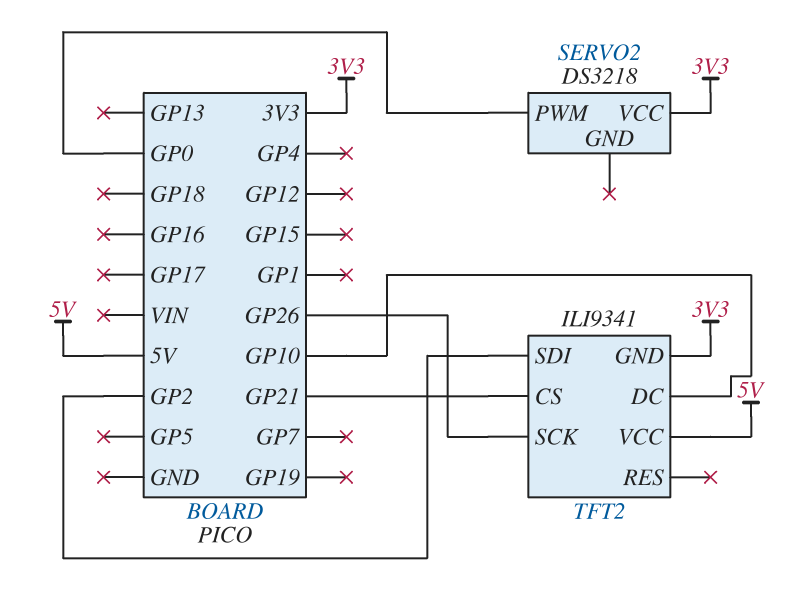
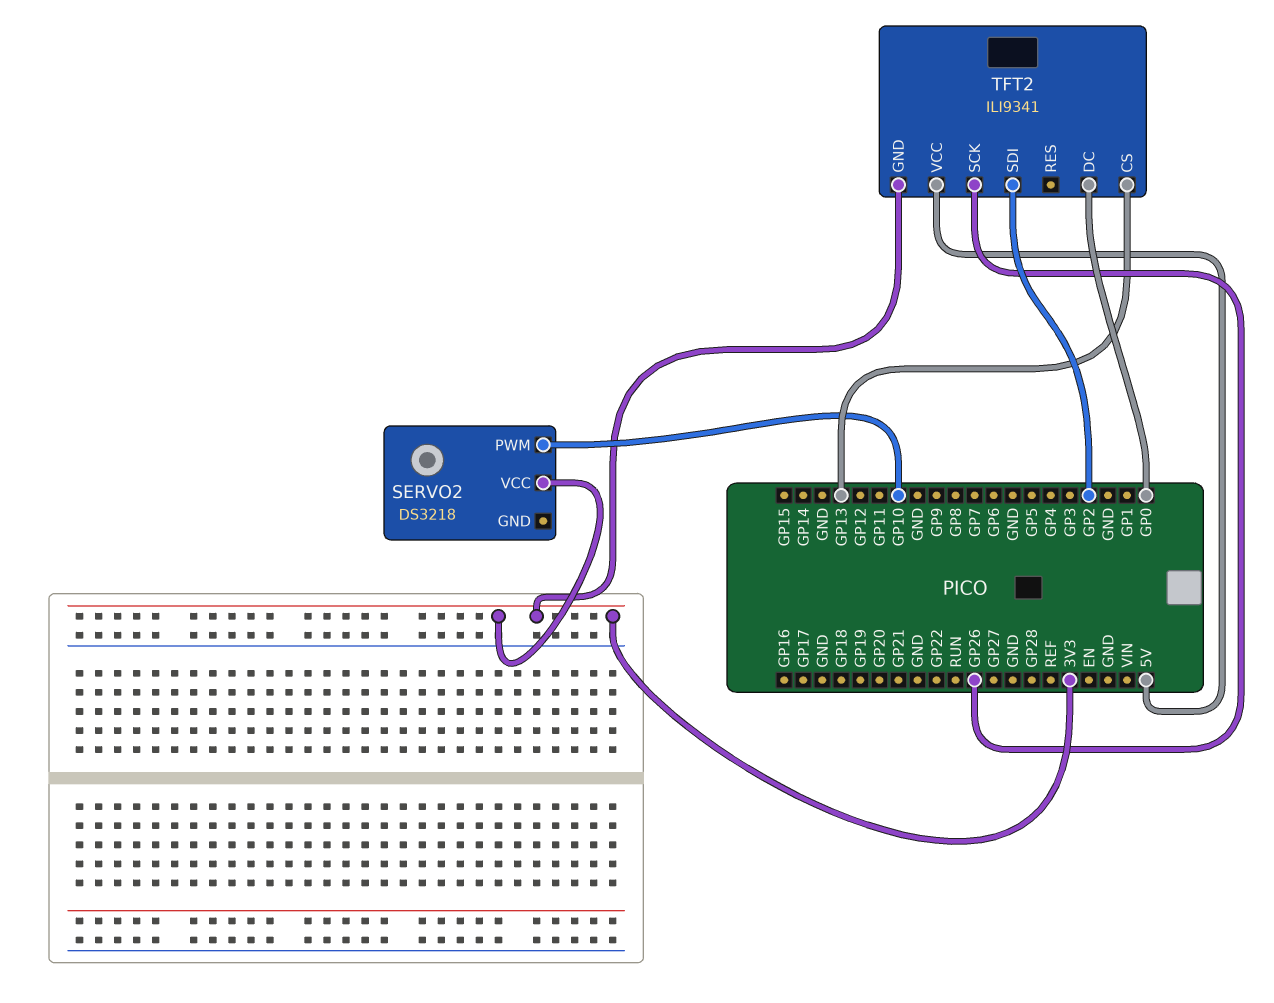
SERVO2 pin PWM: GP0 -> GP10
TFT2 pin CS: GP21 -> GP13
TFT2 pin DC: GP10 -> GP0

